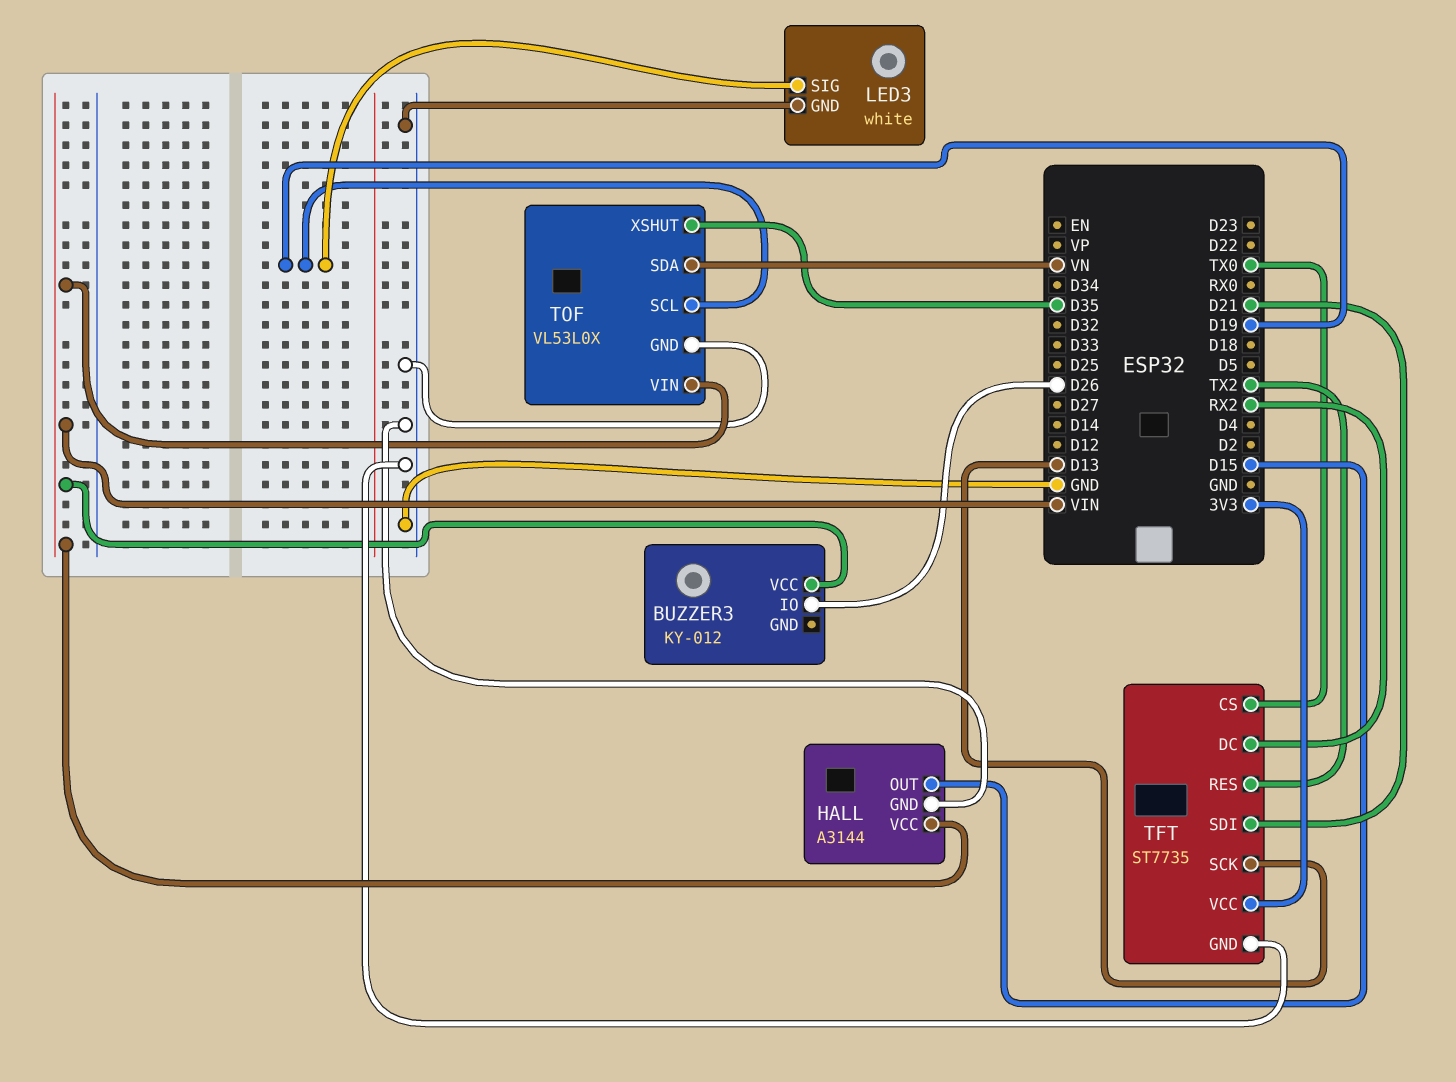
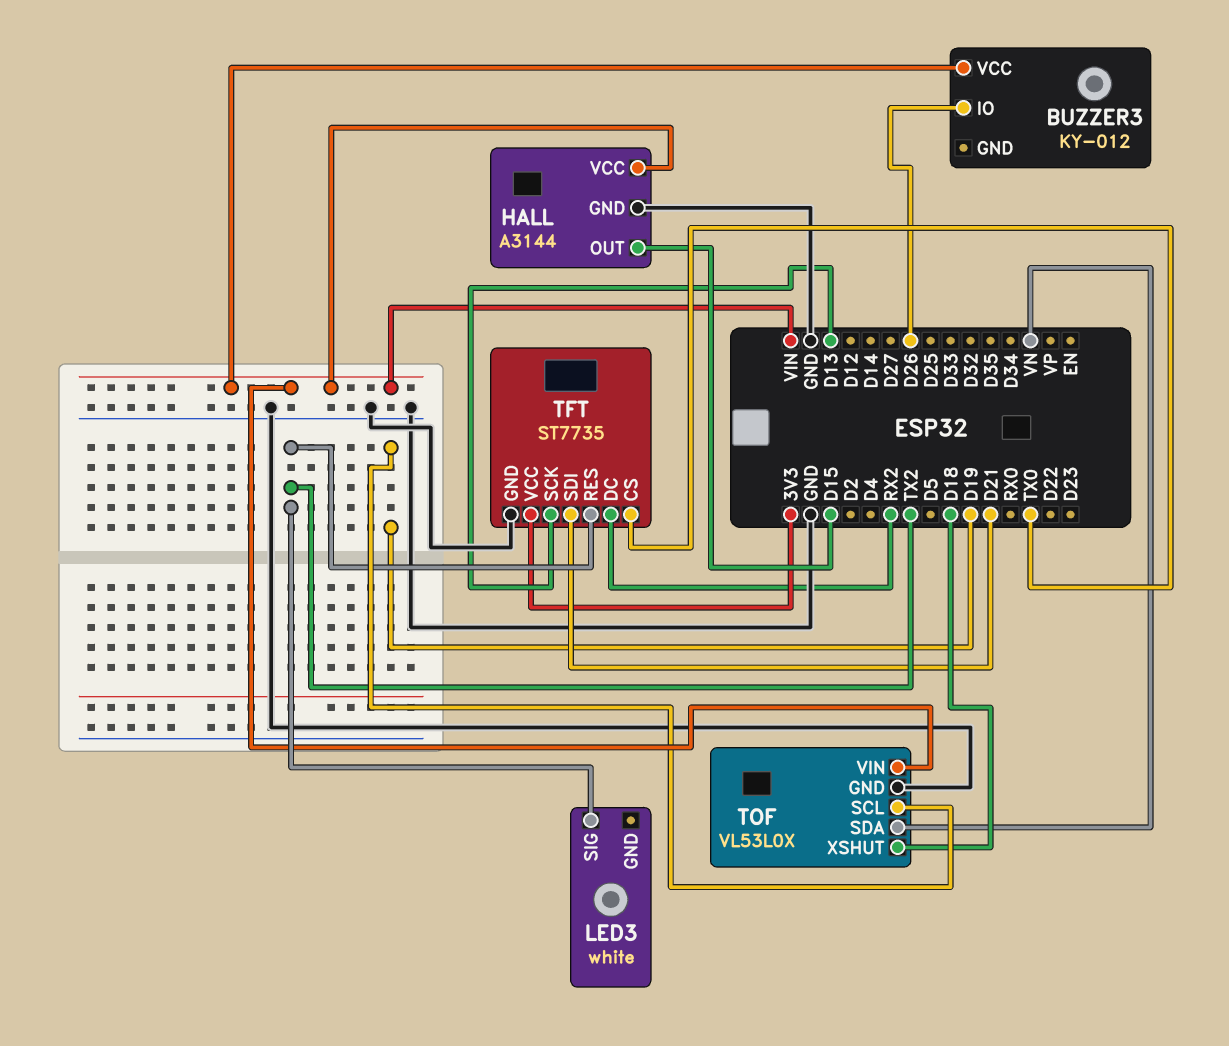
LED3 pin GND: GND -> none
LED3 pin SIG: D19 -> TX2
TOF pin XSHUT: D35 -> D18

